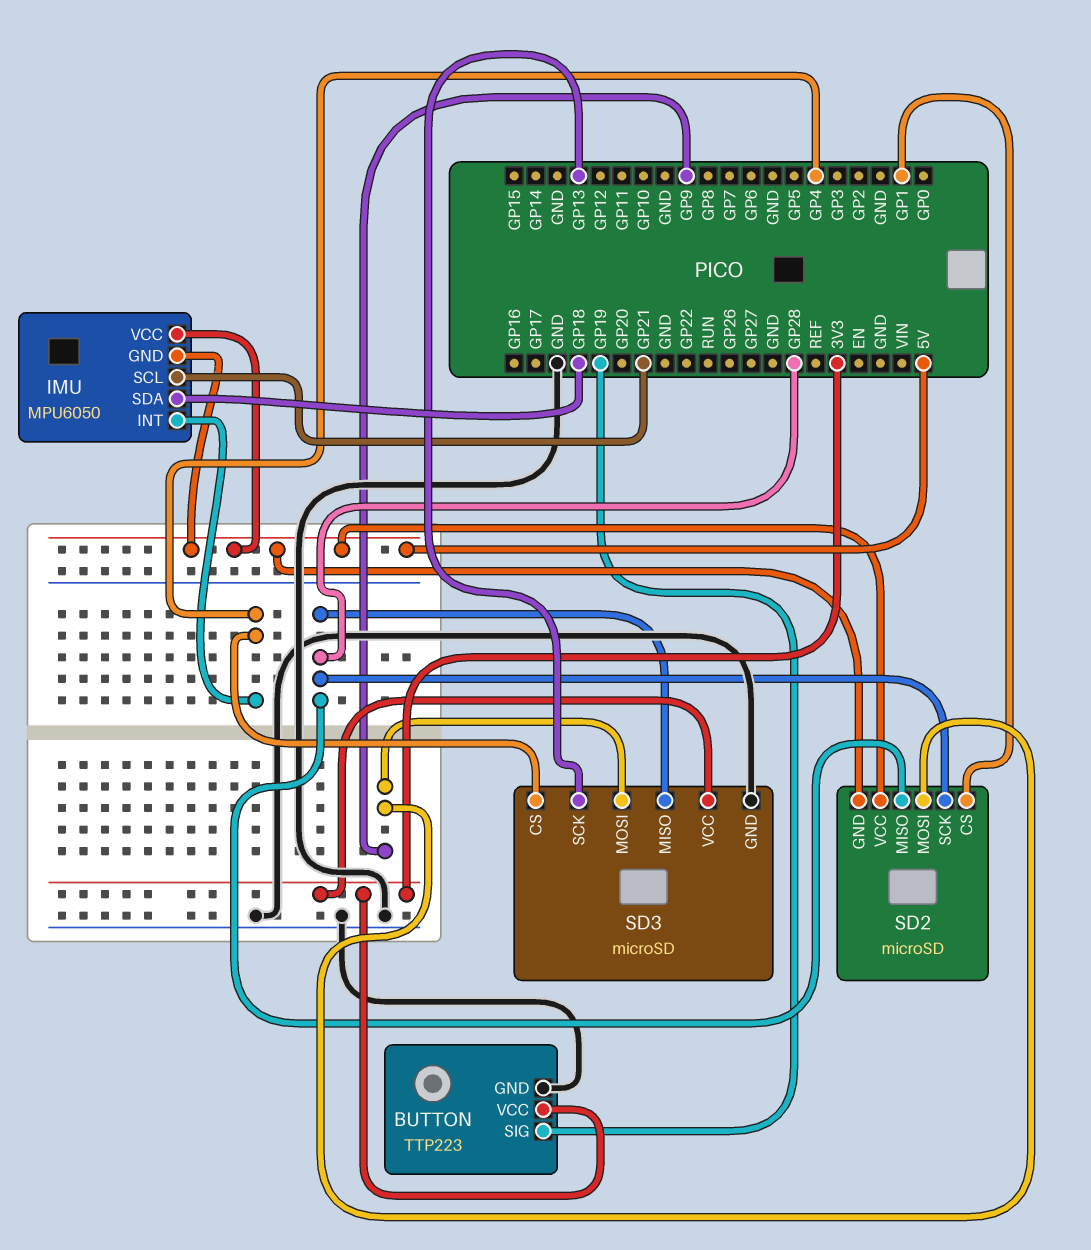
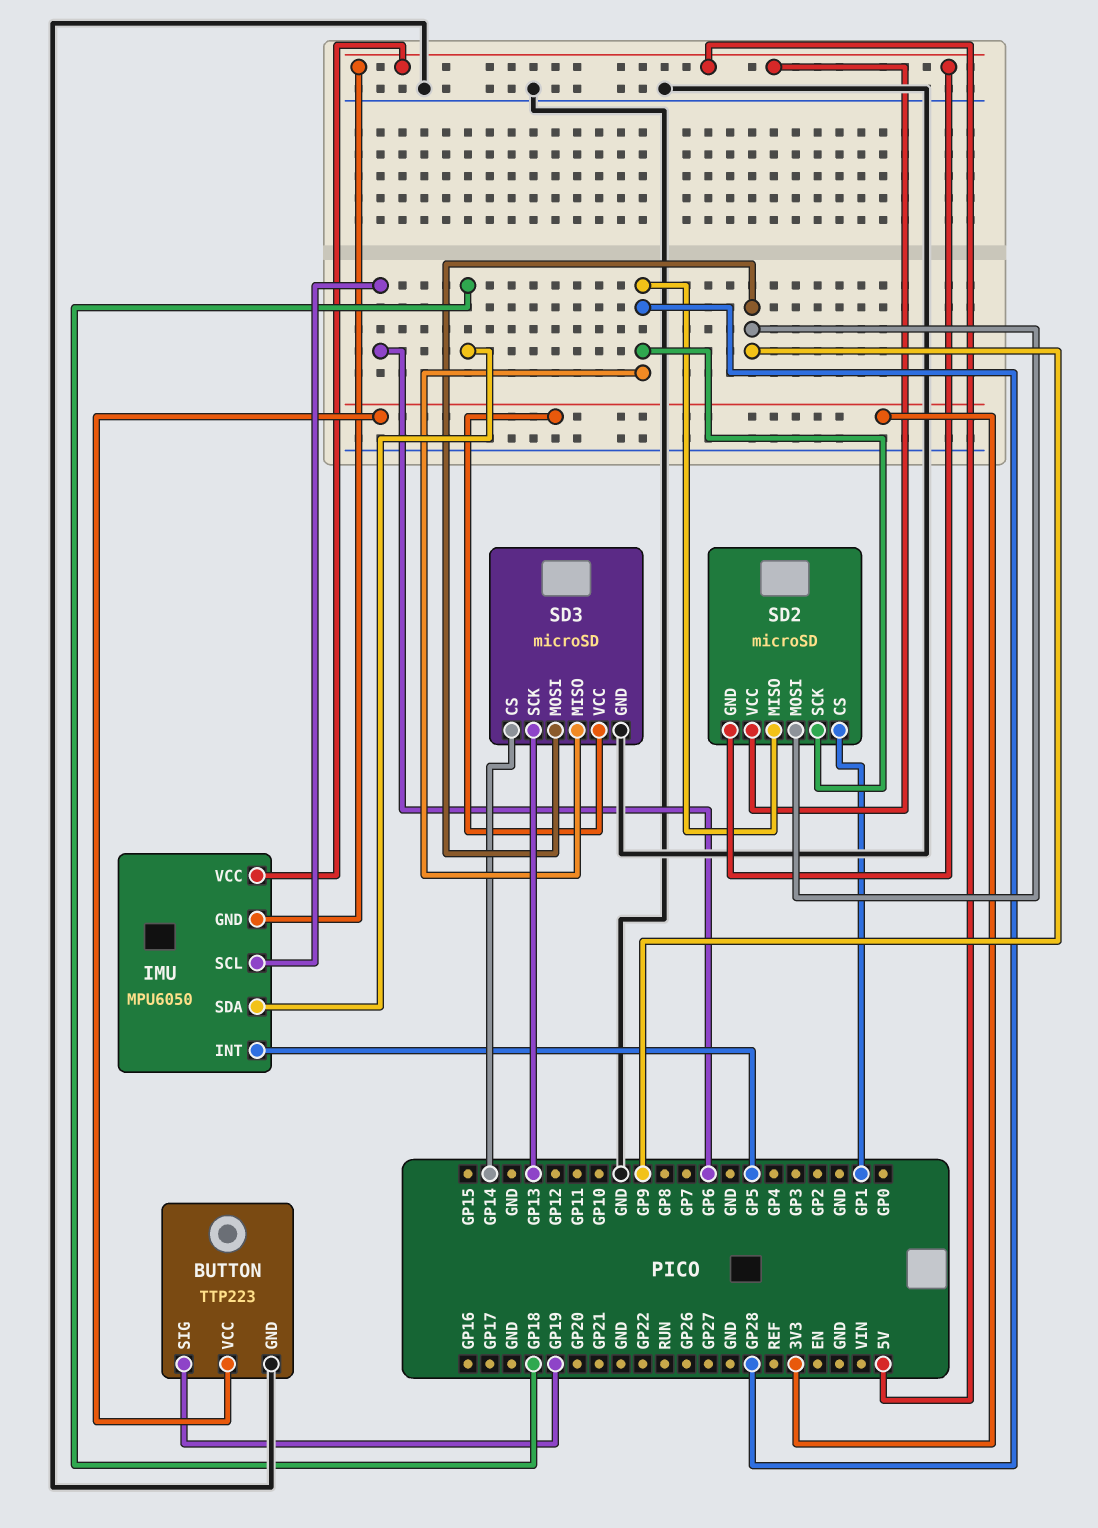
IMU pin INT: GP4 -> GP5
IMU pin SCL: GP21 -> GP6
SD3 pin CS: GP4 -> GP14

